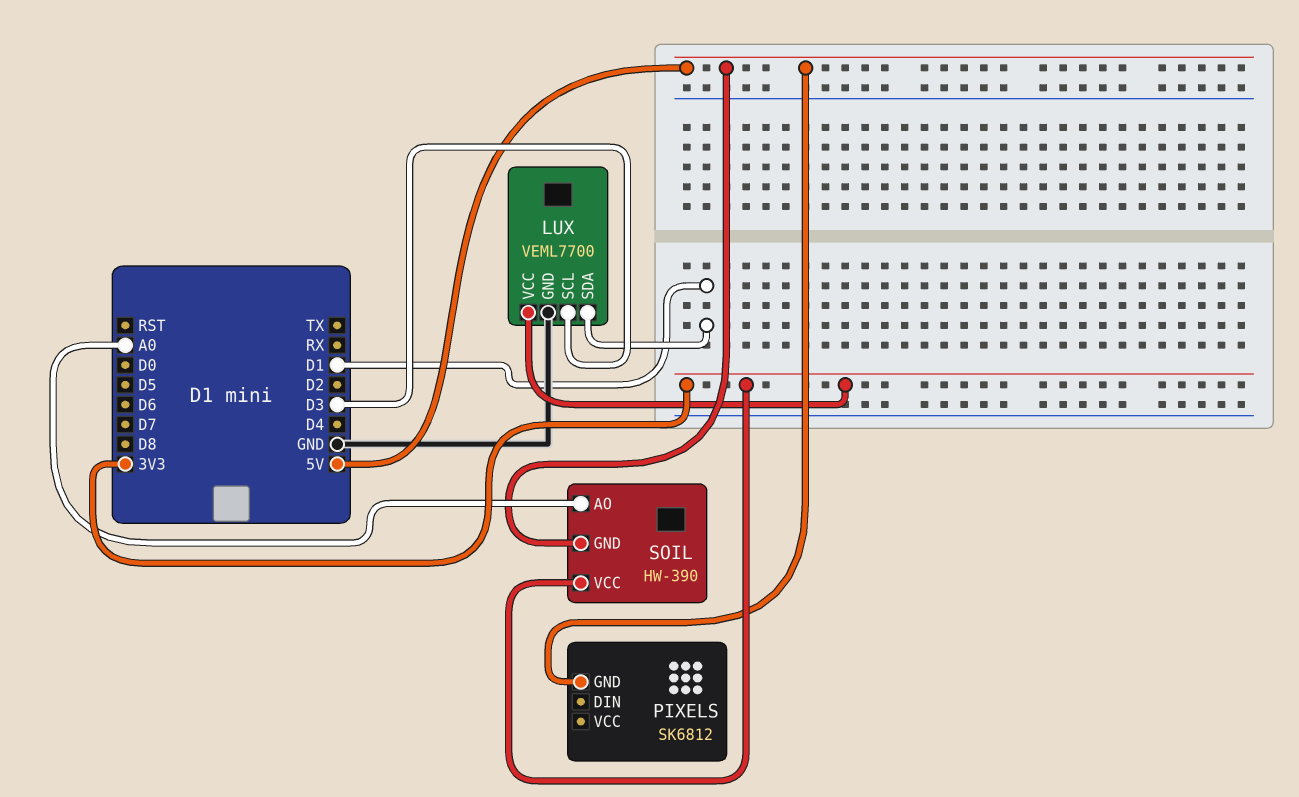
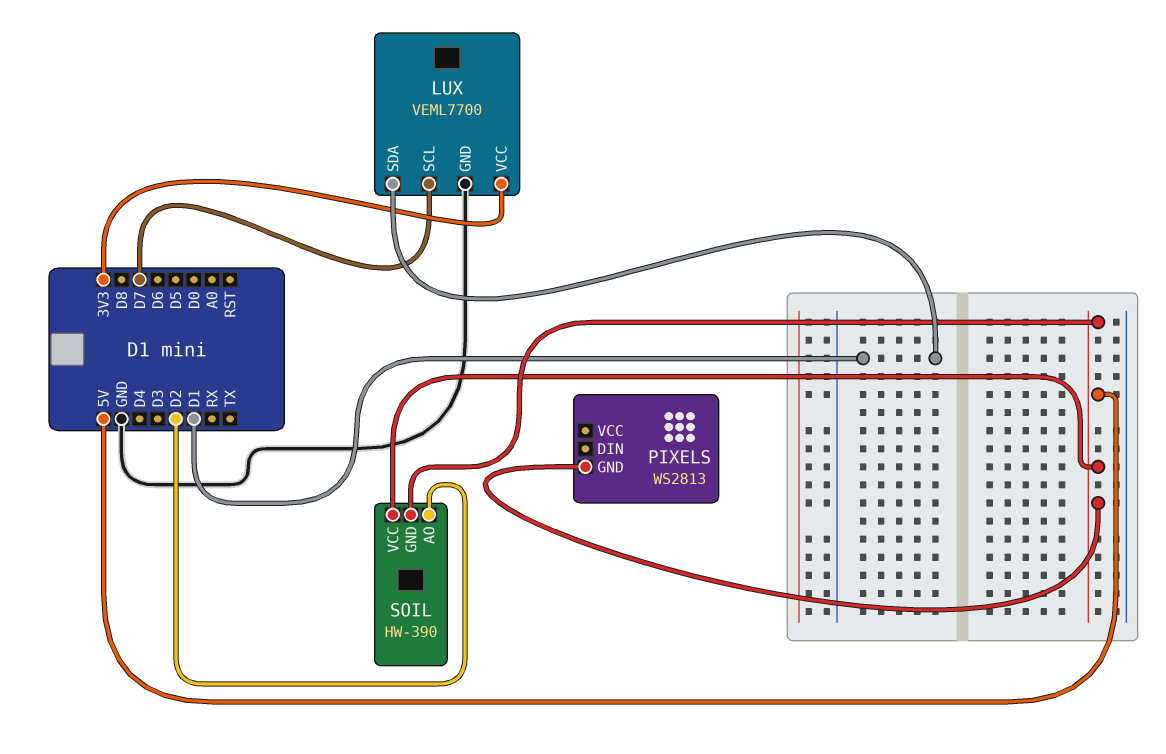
LUX pin SCL: D3 -> D7
PIXELS: SK6812 -> WS2813
SOIL pin AO: A0 -> D2
SOIL pin VCC: 3V3 -> 5V

